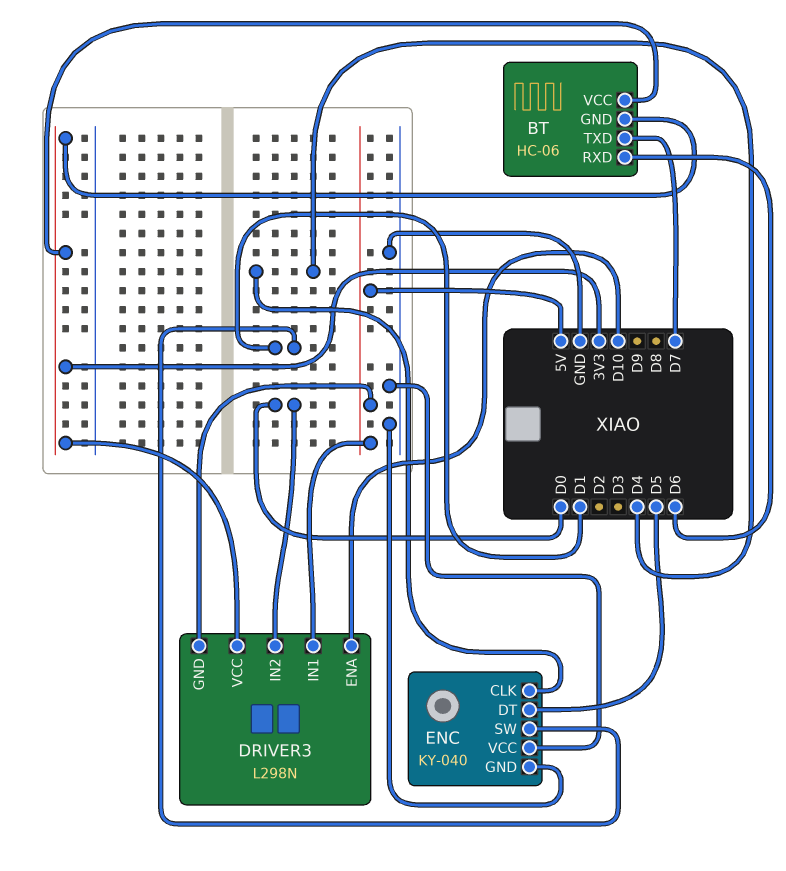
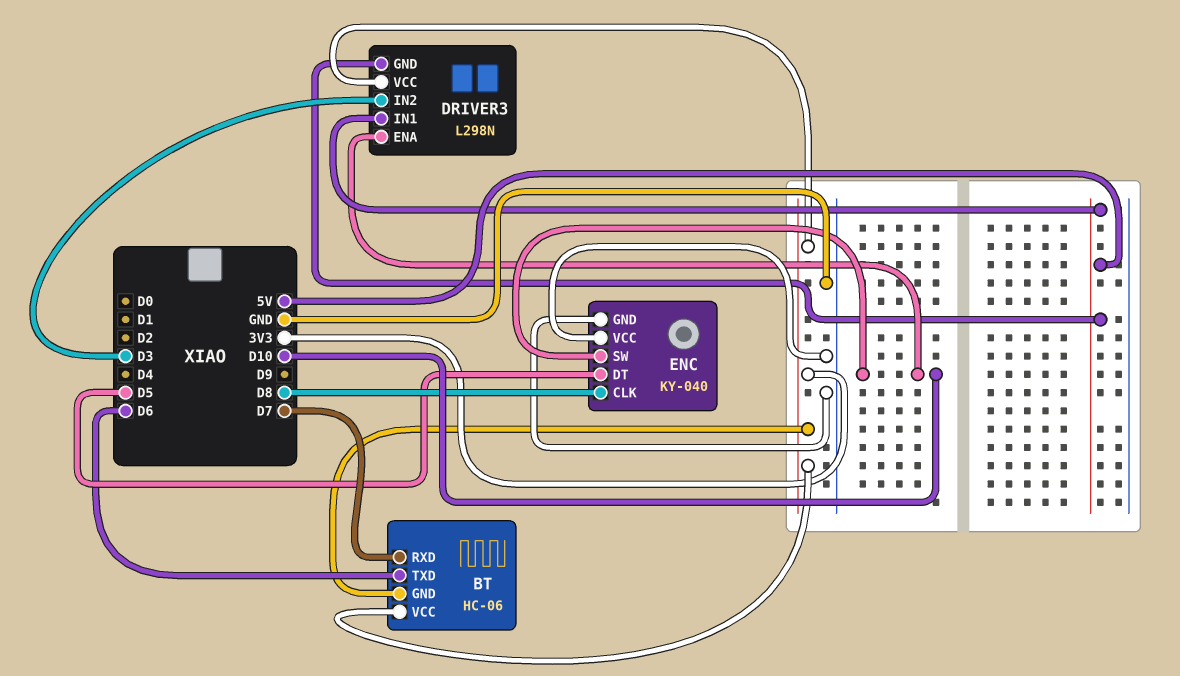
BT pin RXD: D6 -> D7
BT pin TXD: D7 -> D6
DRIVER3 pin IN2: D0 -> D3
ENC pin CLK: D4 -> D8
ENC pin SW: D1 -> D10

